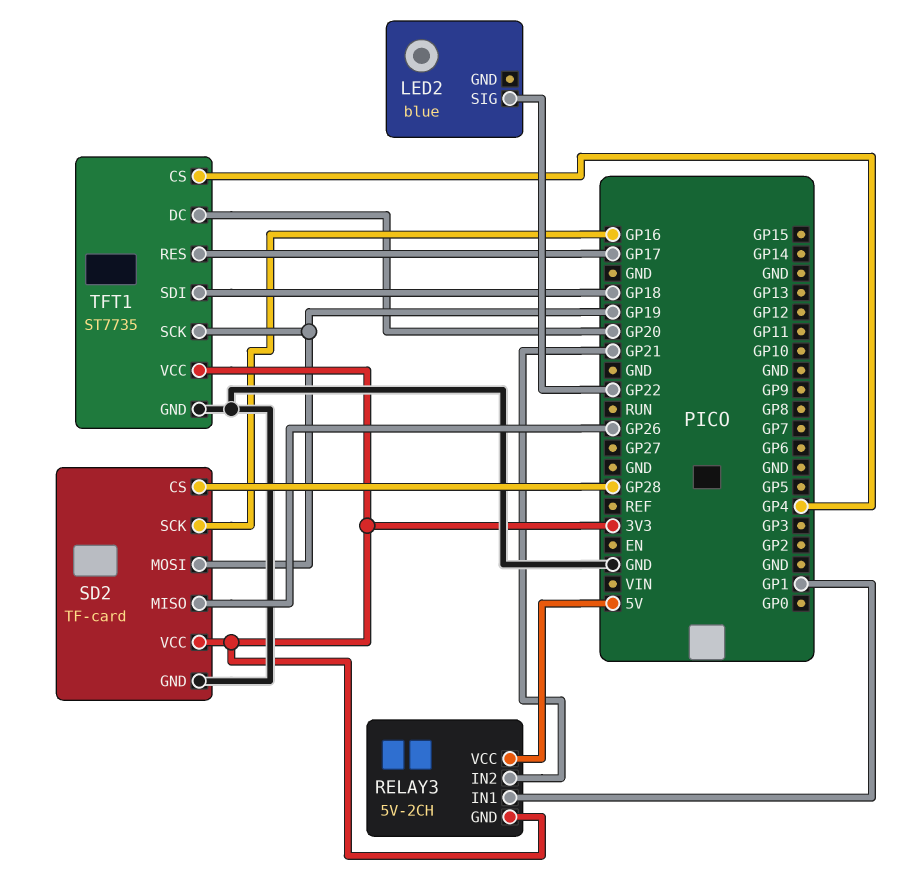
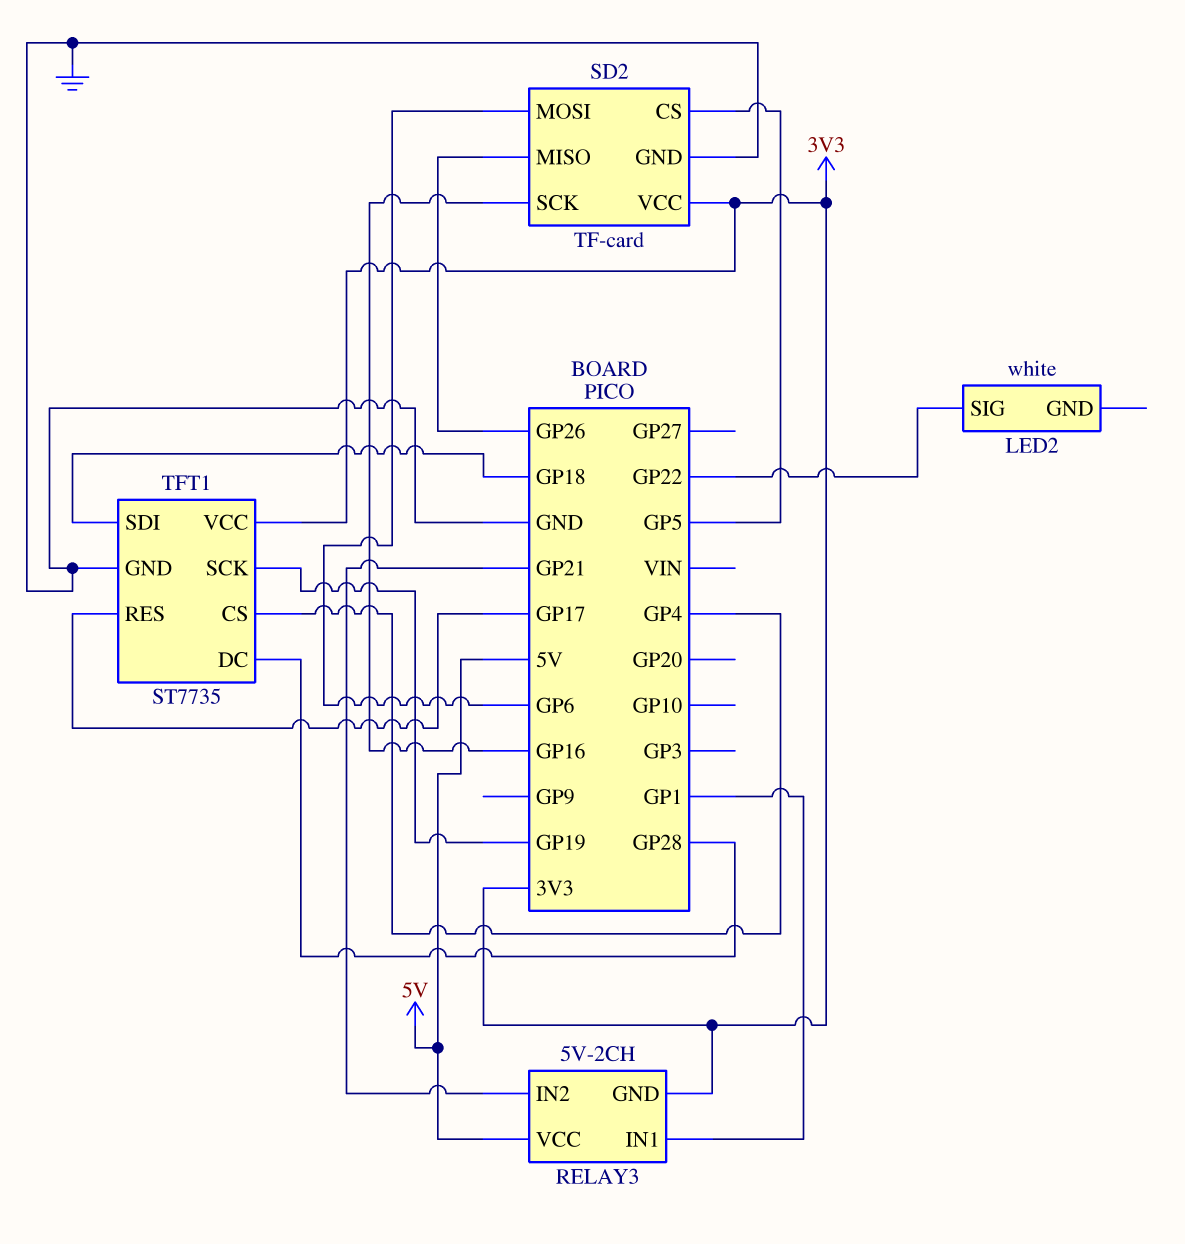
LED2: blue -> white
SD2 pin CS: GP28 -> GP5
SD2 pin MOSI: GP19 -> GP6
TFT1 pin DC: GP20 -> GP28

